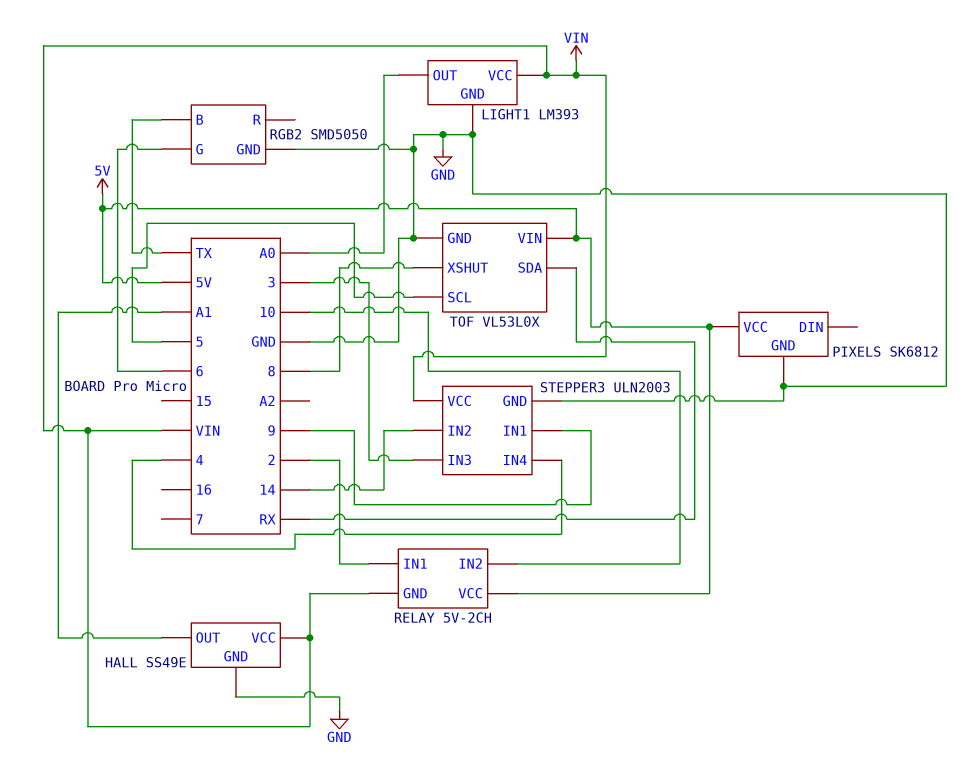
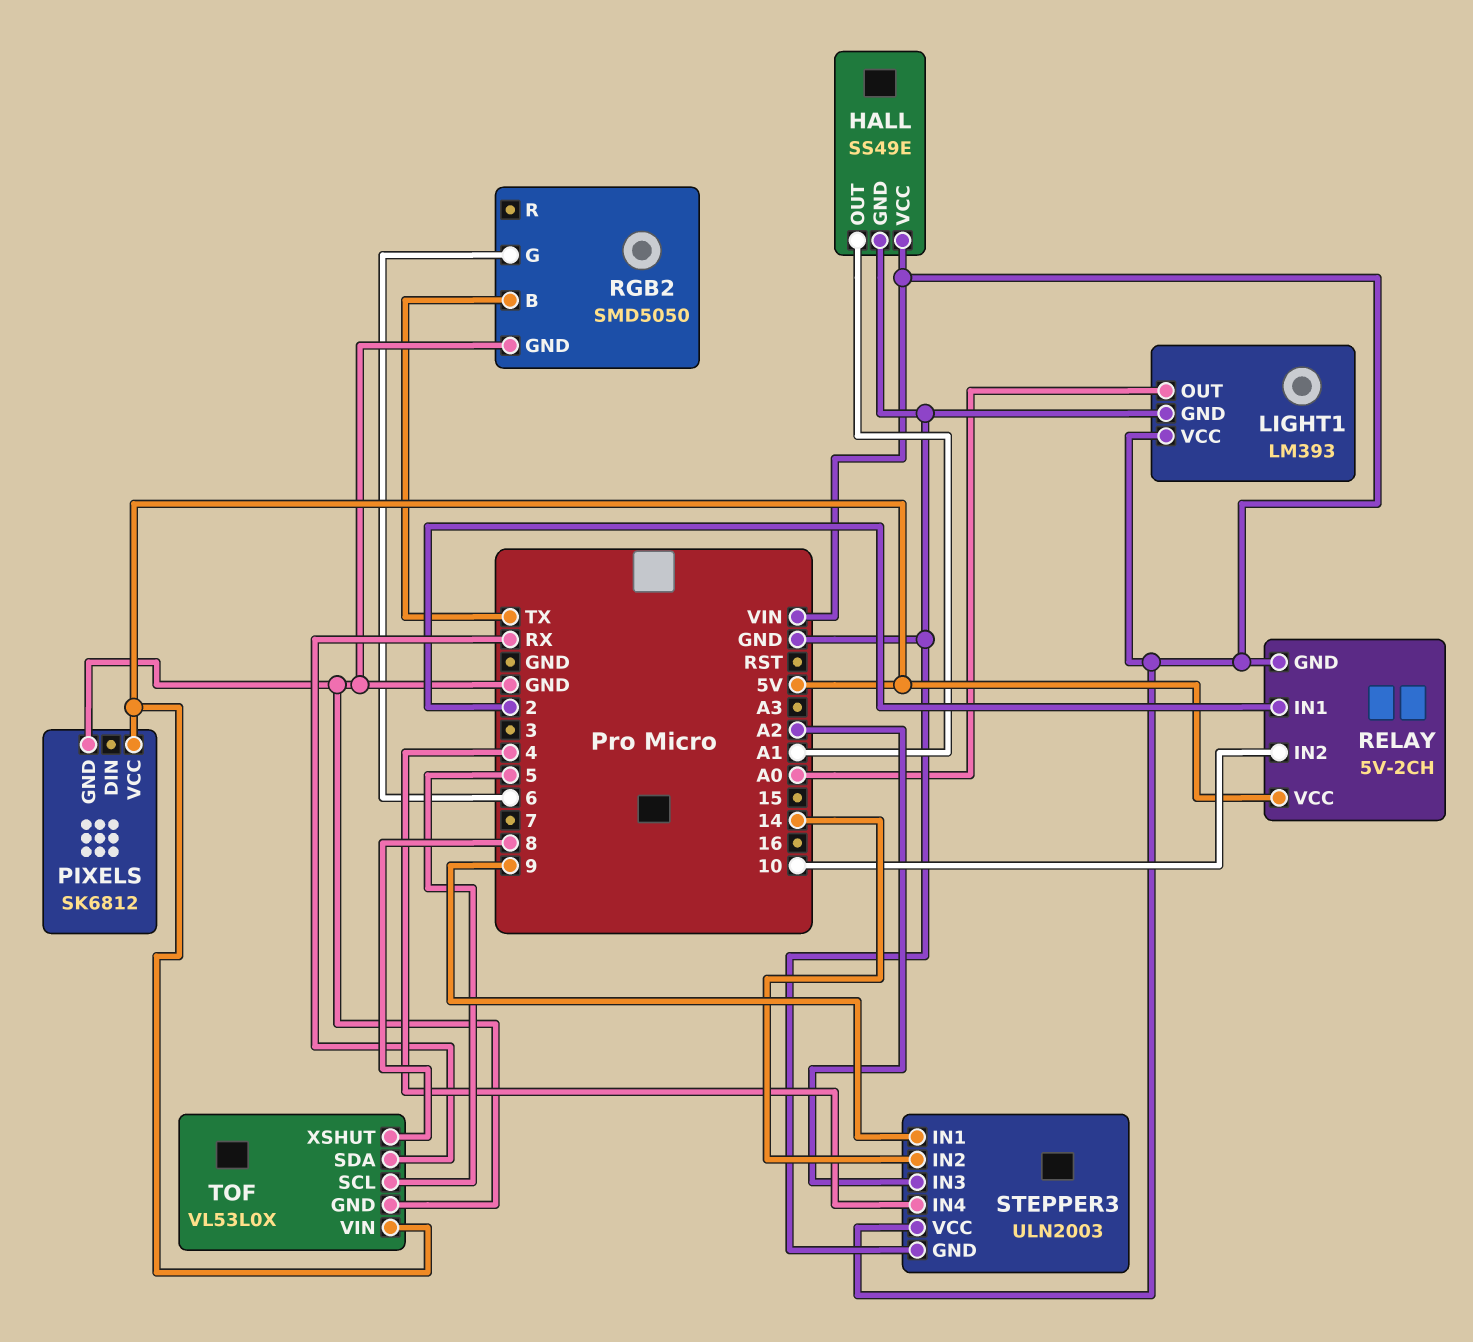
STEPPER3 pin IN3: 3 -> A2

